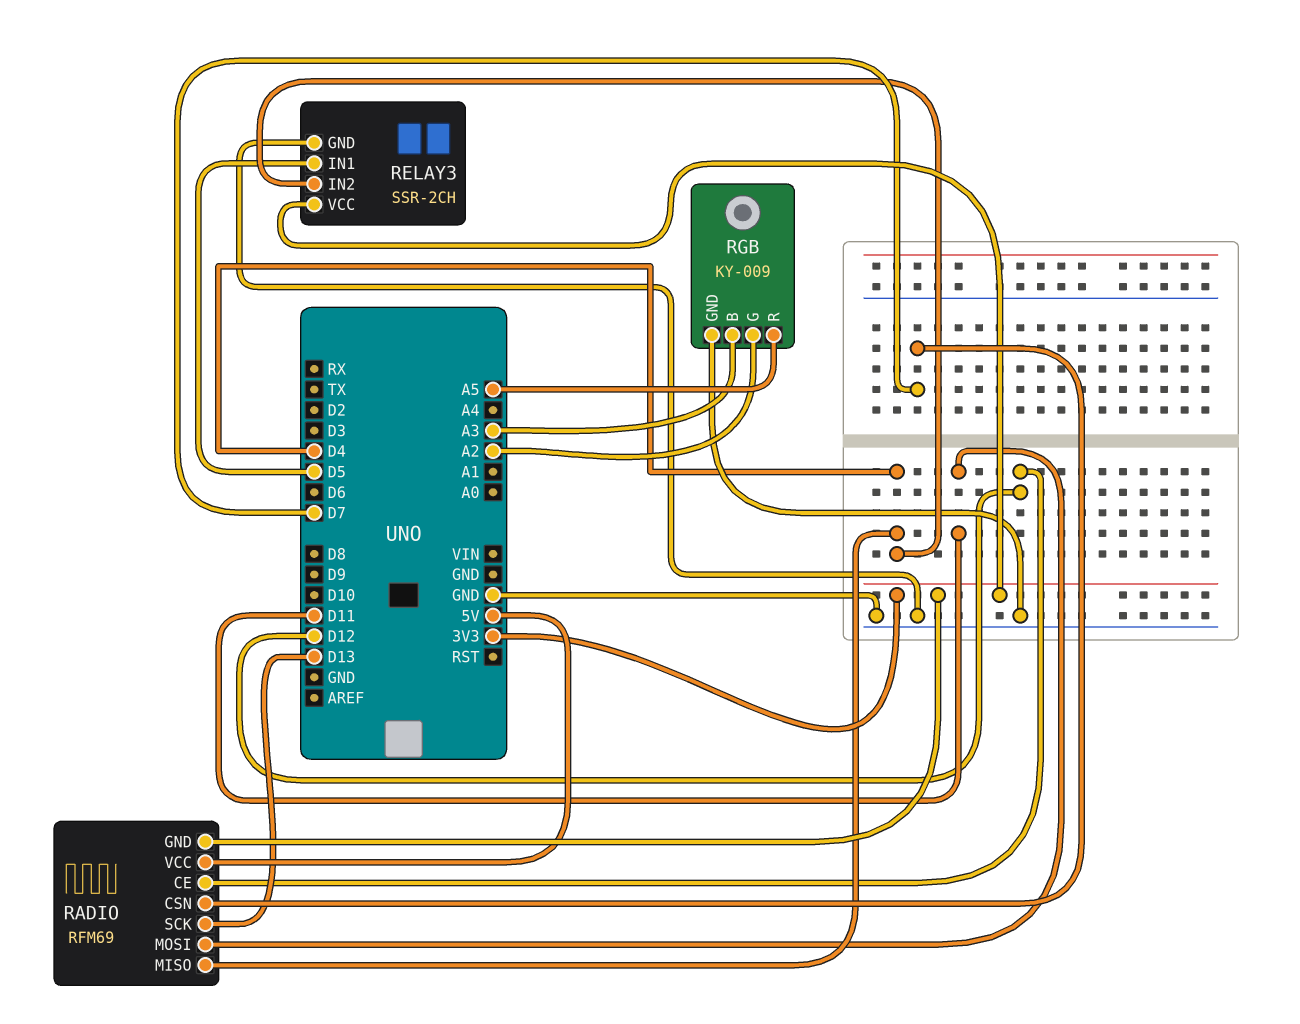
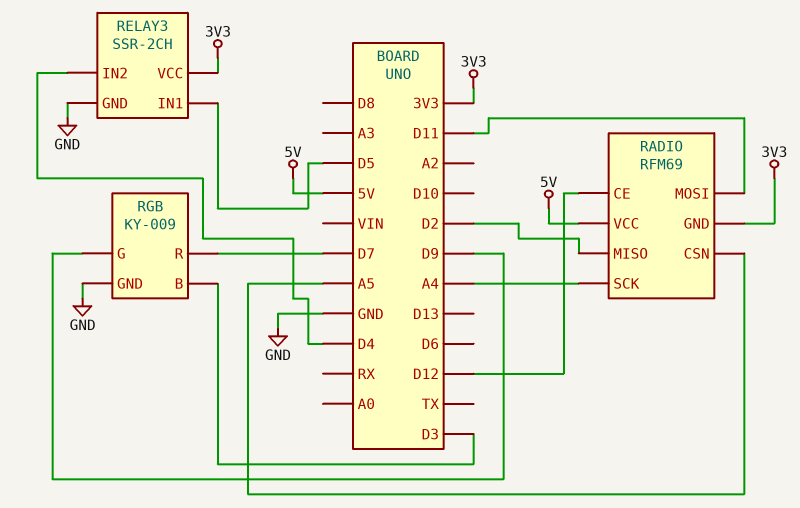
RADIO pin CSN: D7 -> A5
RADIO pin MISO: D4 -> D2
RADIO pin SCK: D13 -> A4
RGB pin B: A3 -> D3
RGB pin G: A2 -> D9
RGB pin R: A5 -> D7

